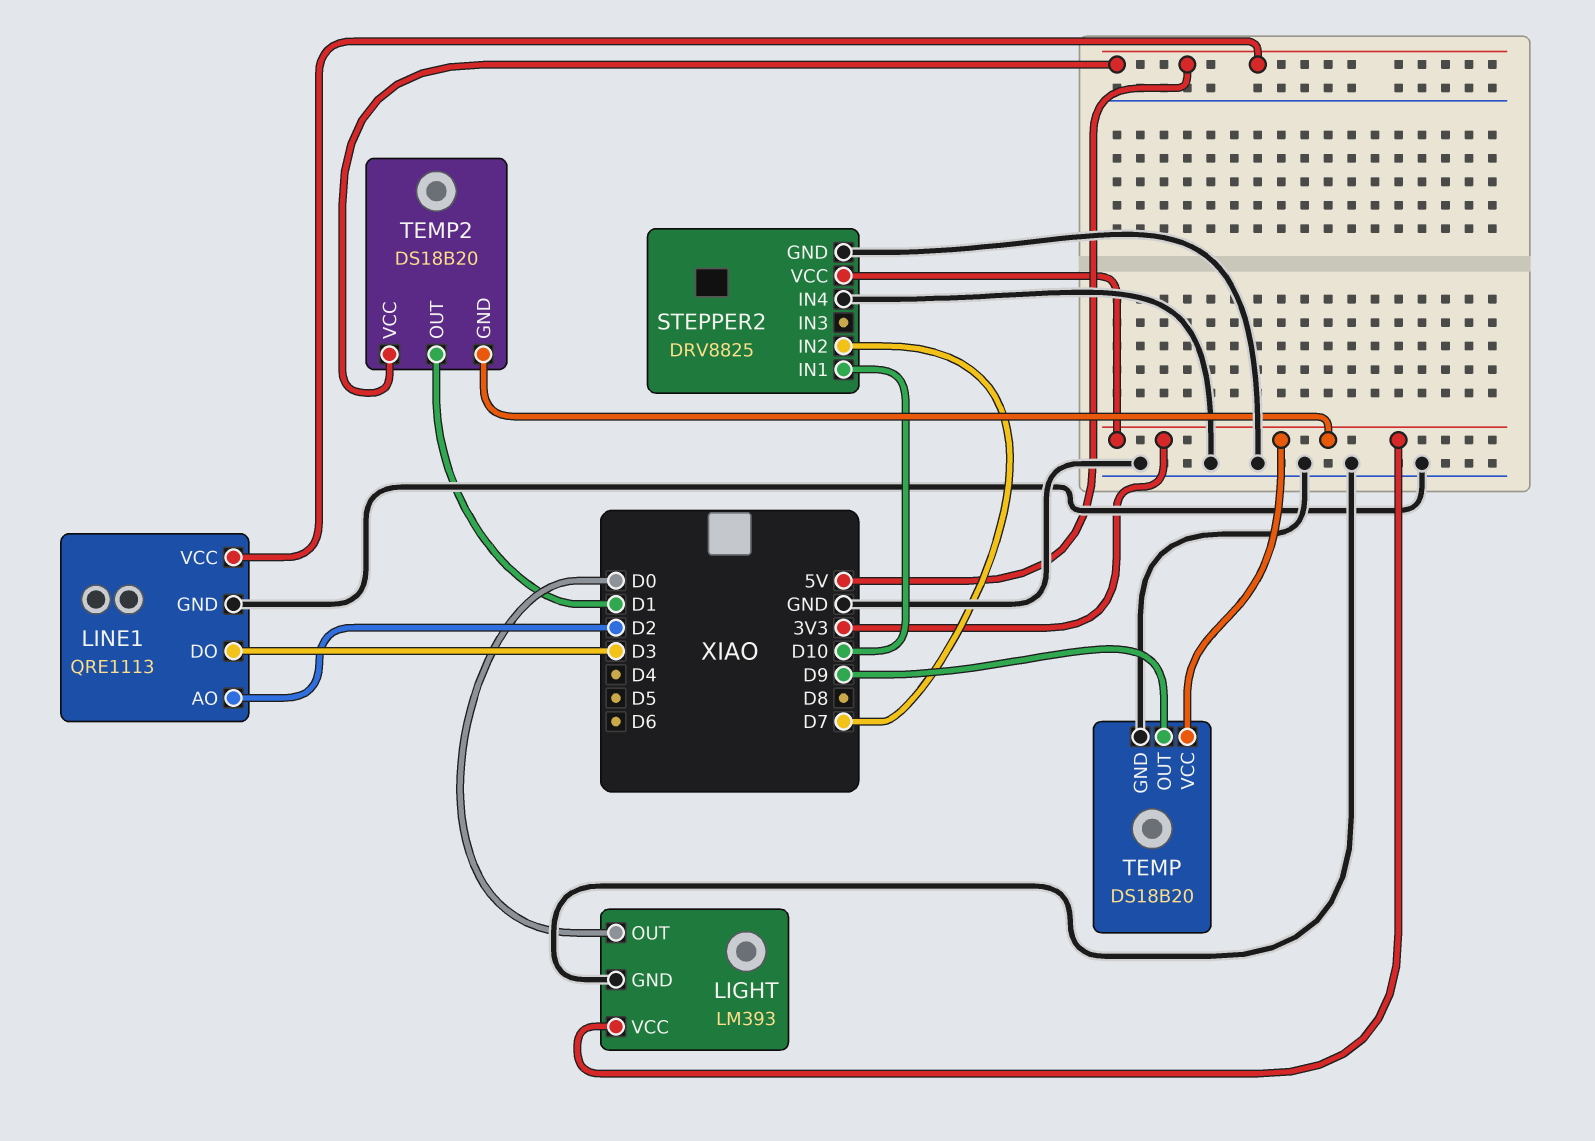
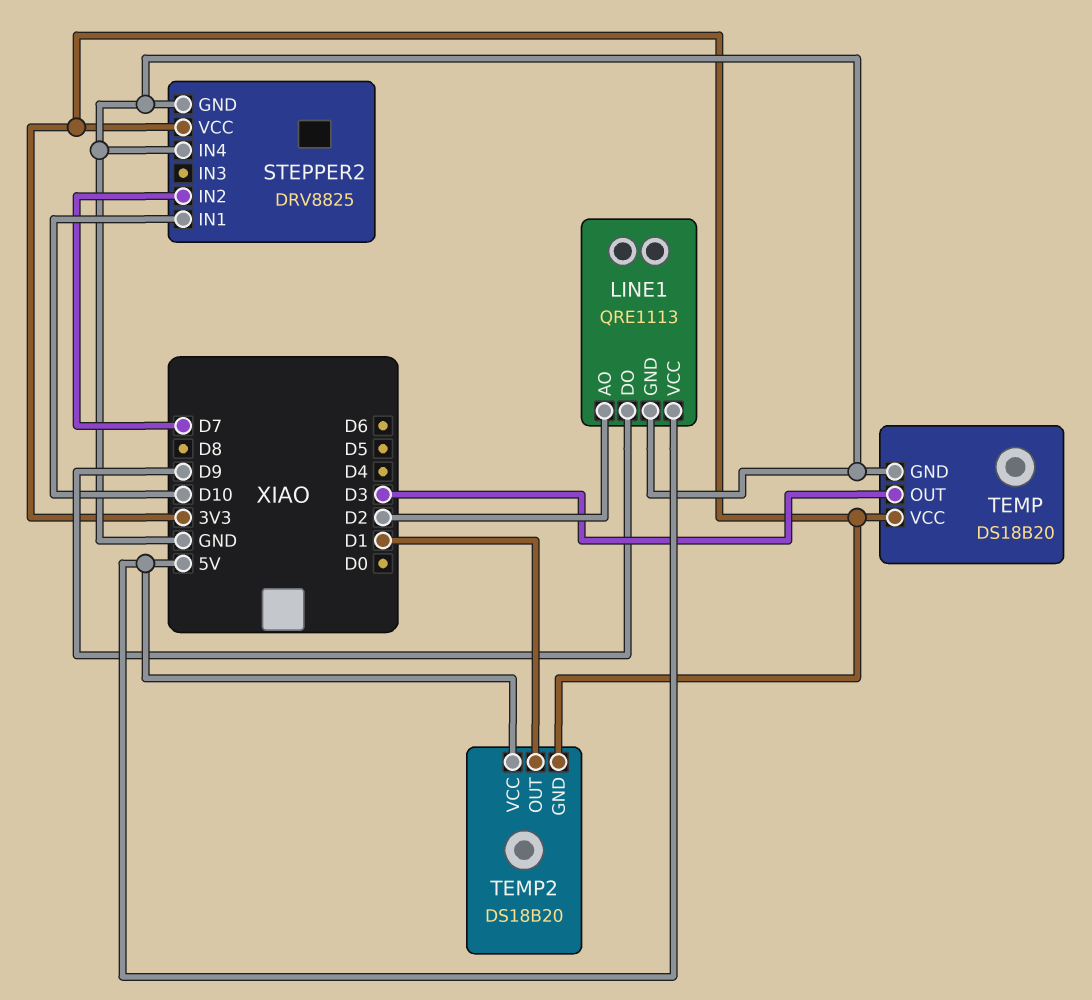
LIGHT: LM393 -> none
LIGHT pin GND: GND -> none
LIGHT pin OUT: D0 -> none
LIGHT pin VCC: 3V3 -> none
LINE1 pin DO: D3 -> D9
TEMP pin OUT: D9 -> D3

